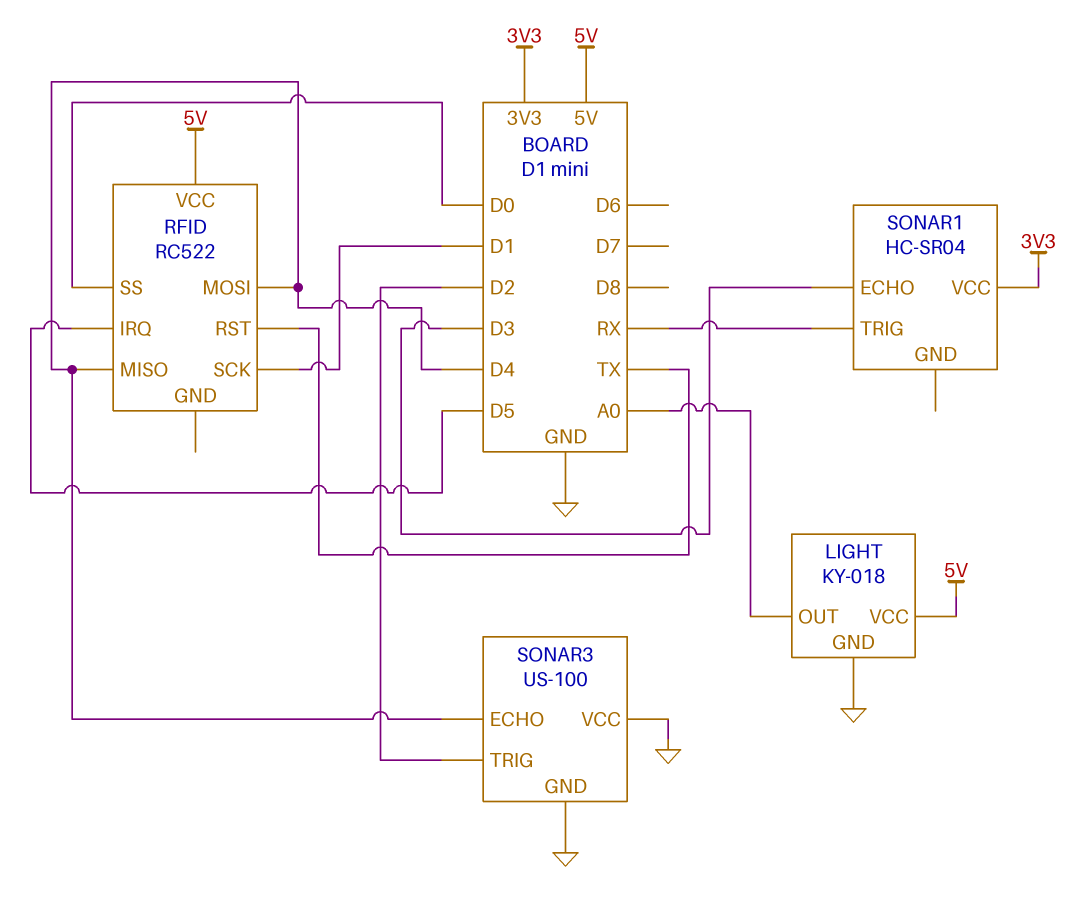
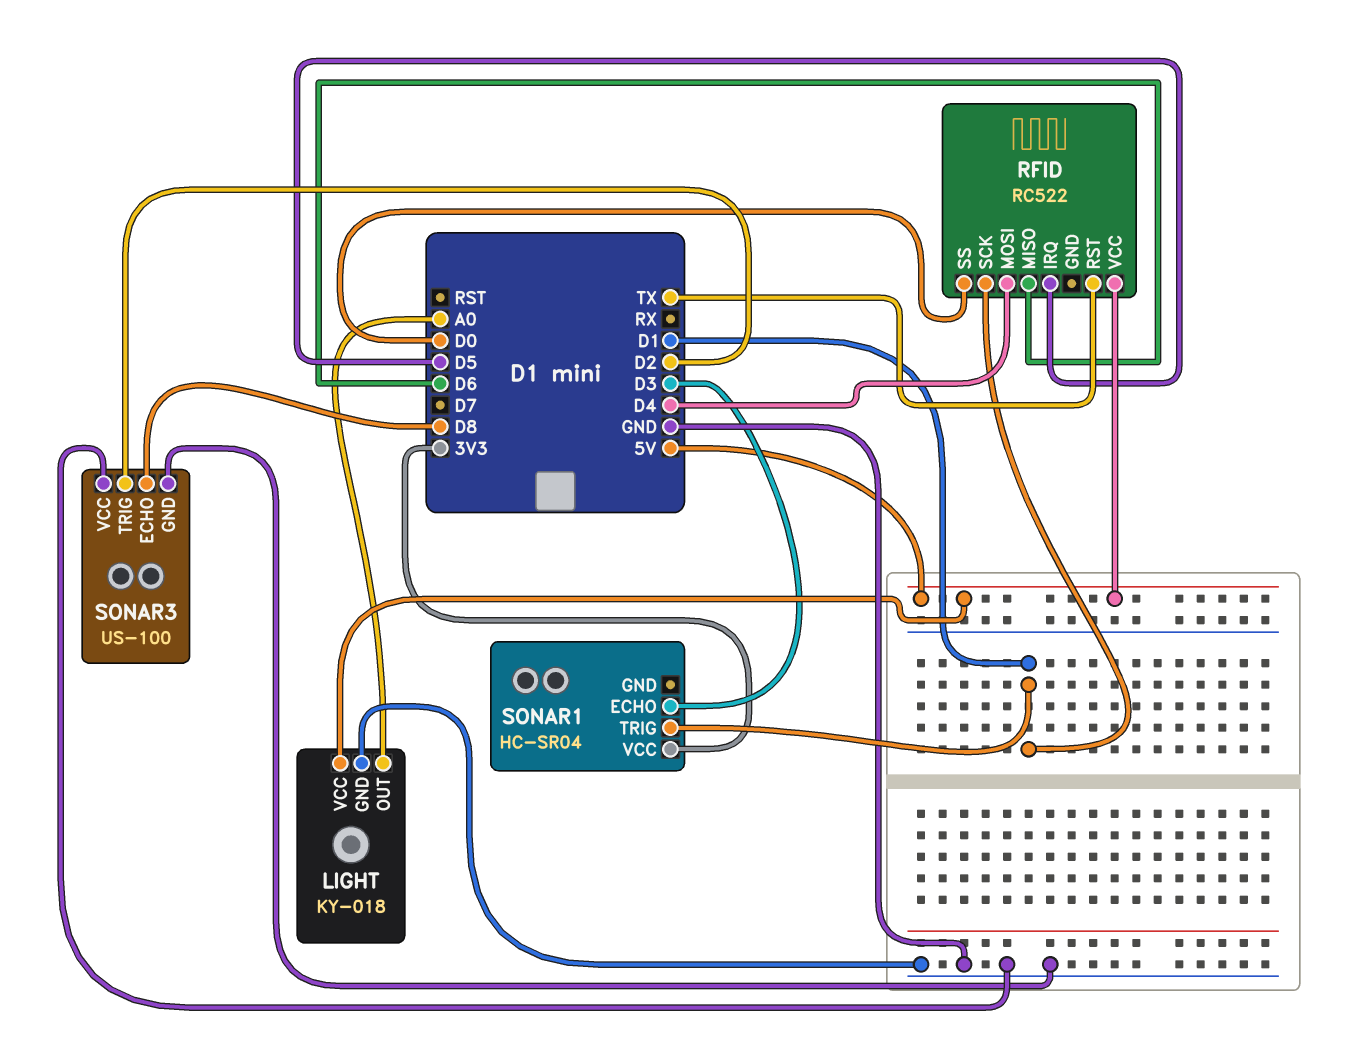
RFID pin MISO: D4 -> D6
SONAR1 pin TRIG: RX -> D1
SONAR3 pin ECHO: D4 -> D8

